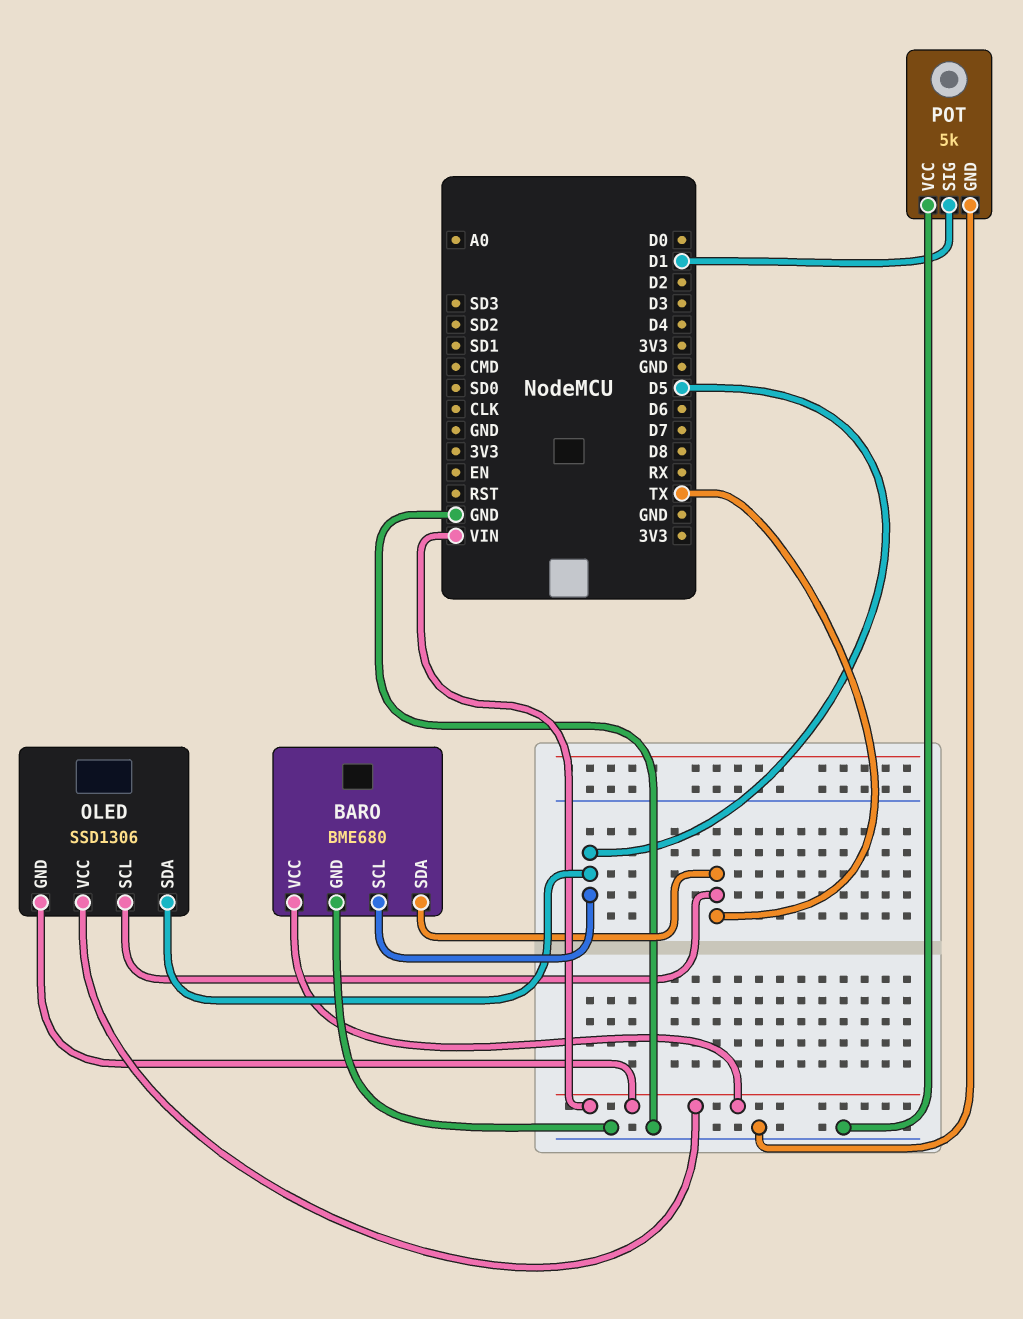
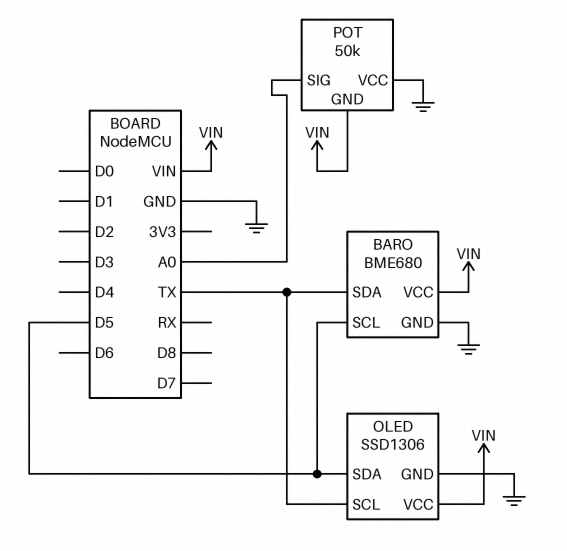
OLED pin GND: VIN -> GND
POT: 5k -> 50k
POT pin GND: GND -> VIN
POT pin SIG: D1 -> A0

